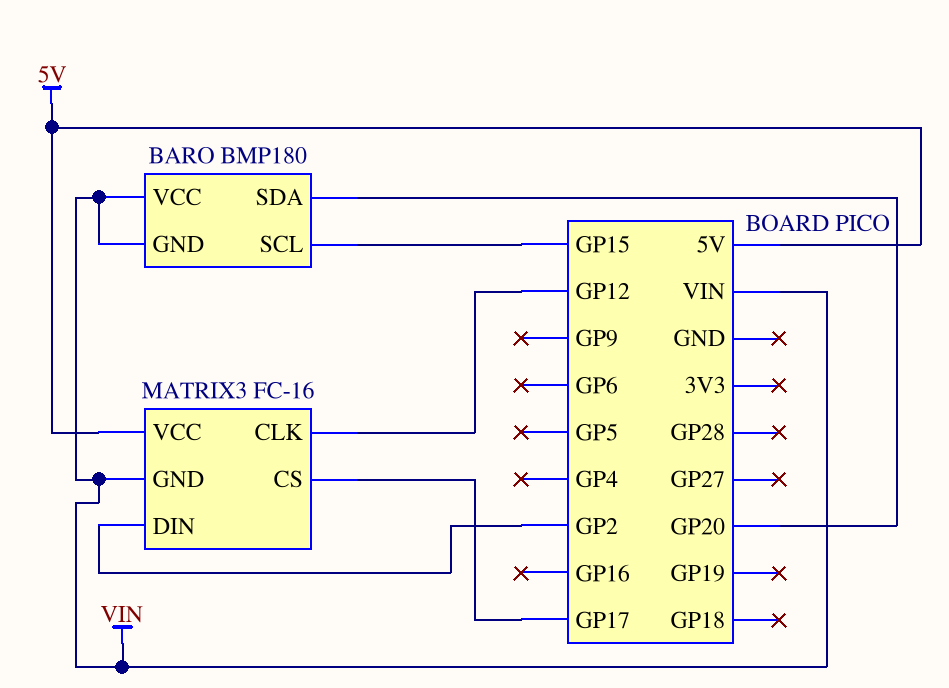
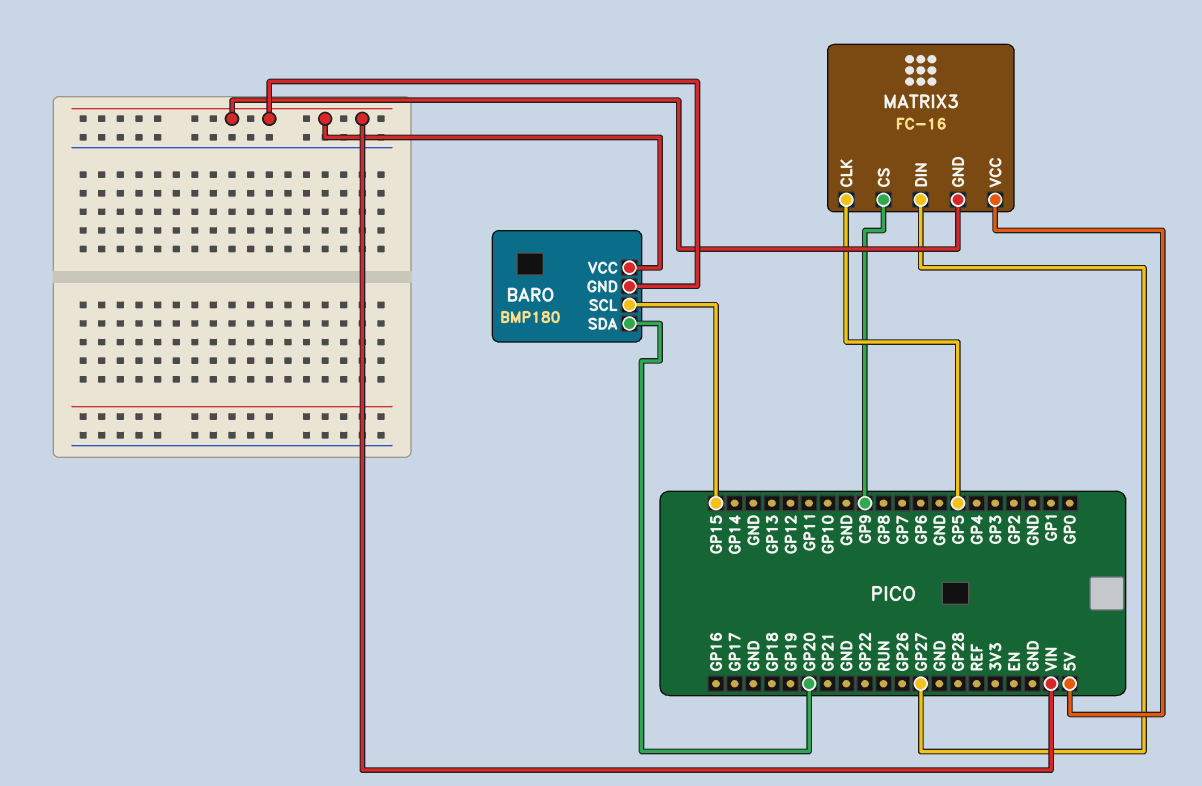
MATRIX3 pin CLK: GP12 -> GP5
MATRIX3 pin CS: GP17 -> GP9
MATRIX3 pin DIN: GP2 -> GP27

